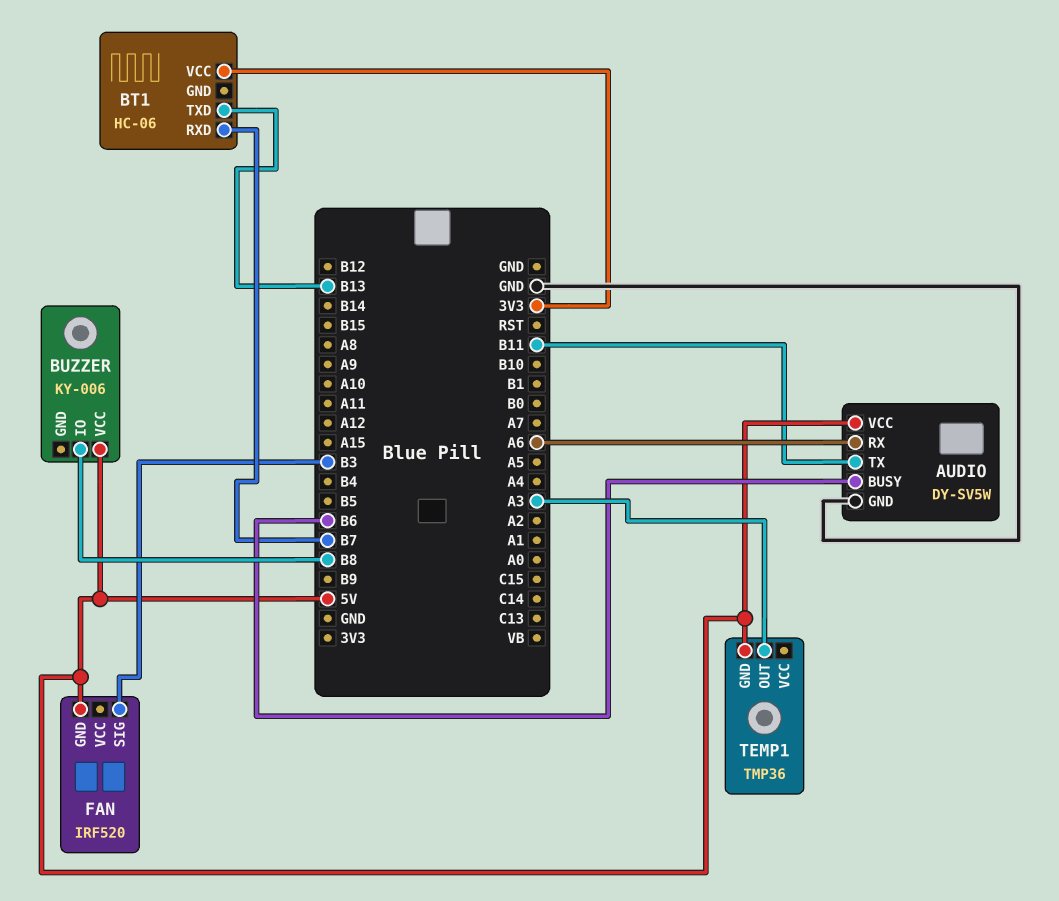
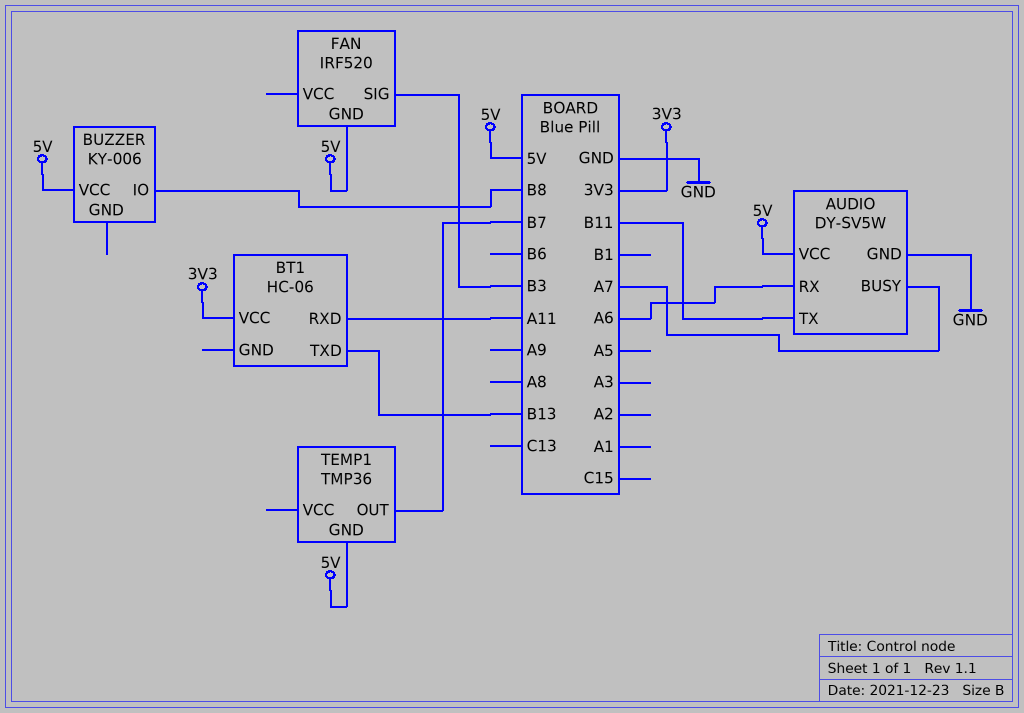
AUDIO pin BUSY: B6 -> A7
BT1 pin RXD: B7 -> A11
TEMP1 pin OUT: A3 -> B7

